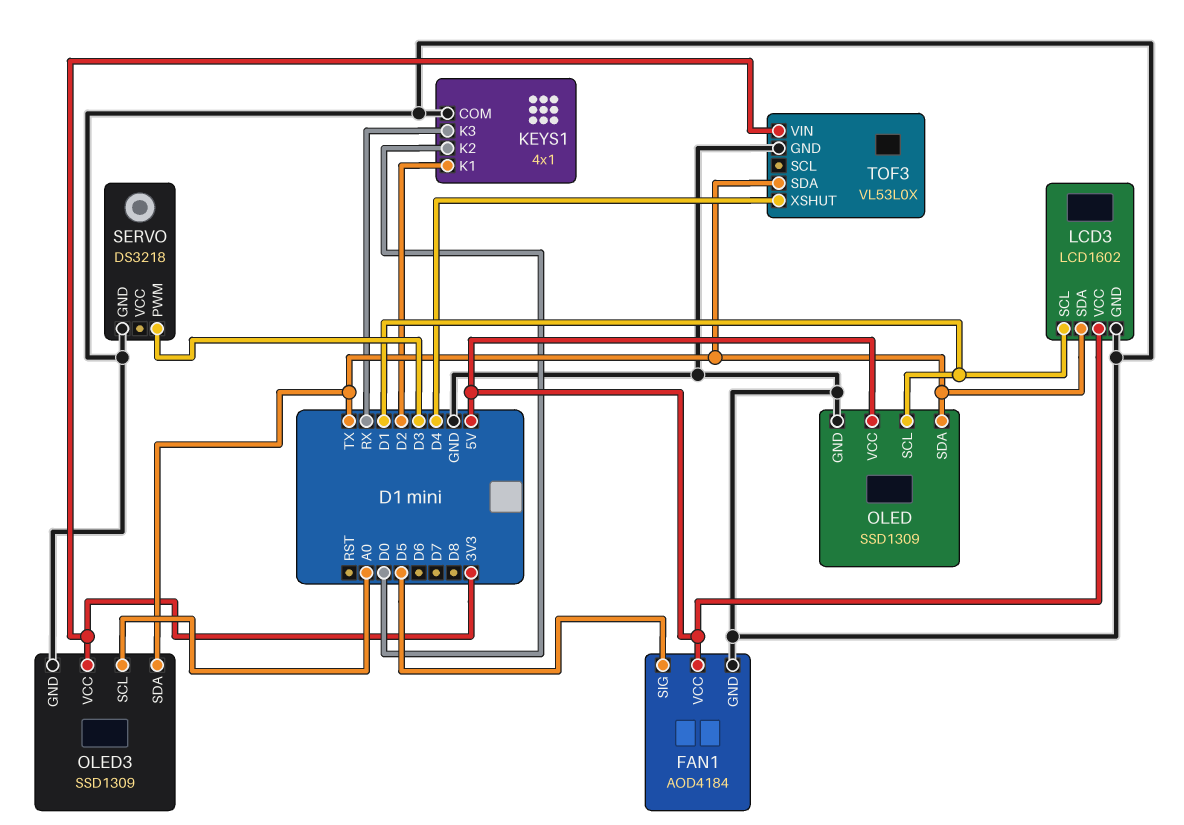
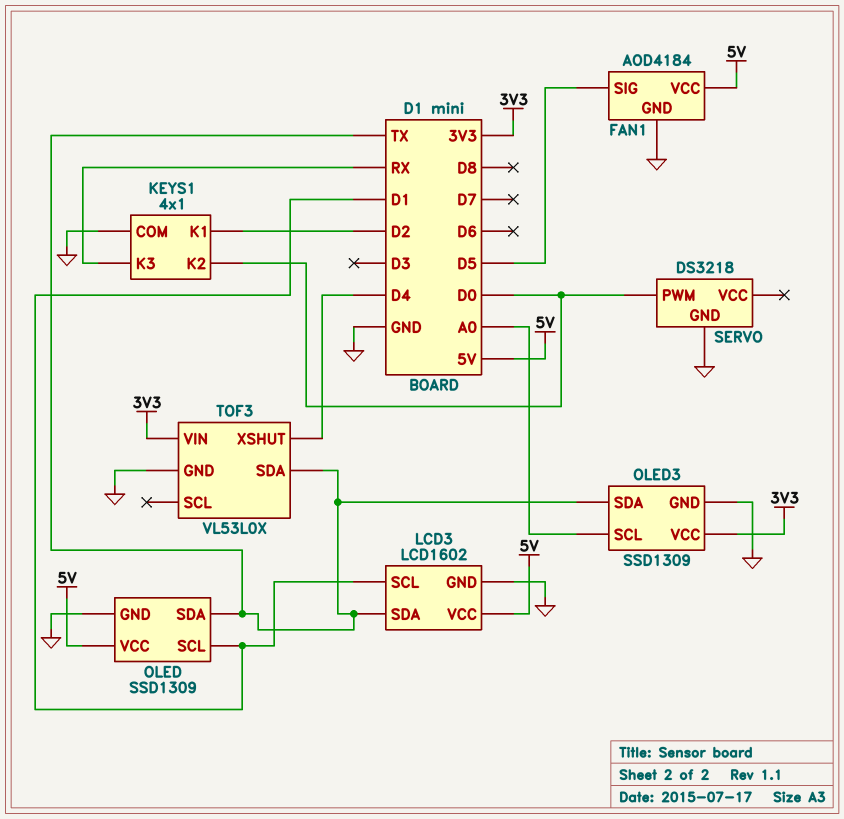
SERVO pin PWM: D3 -> D0

